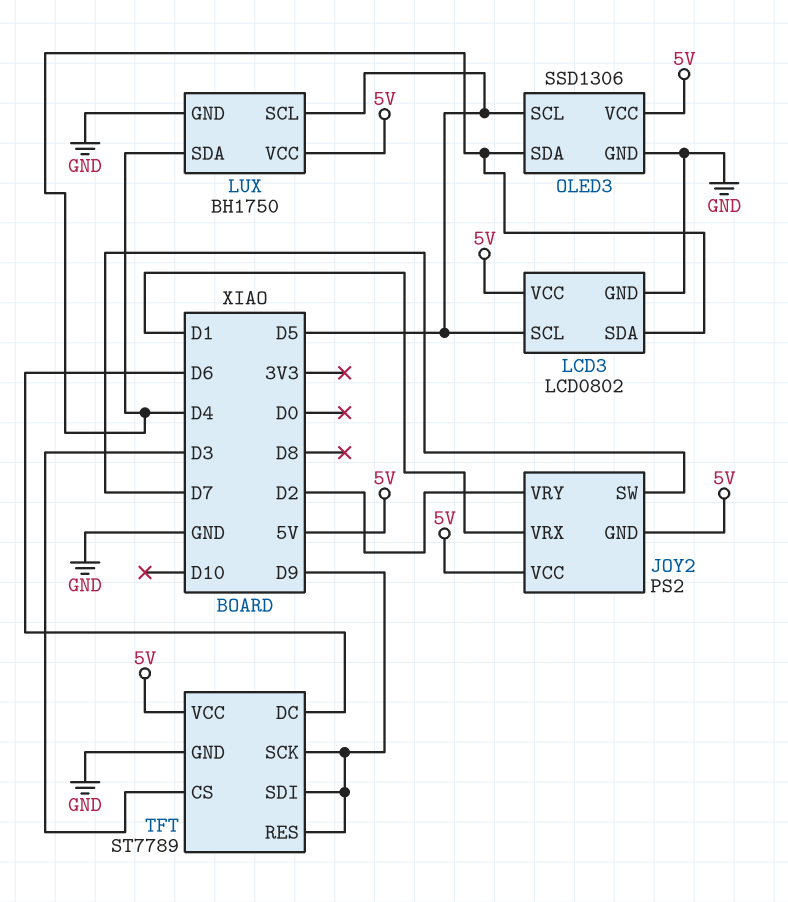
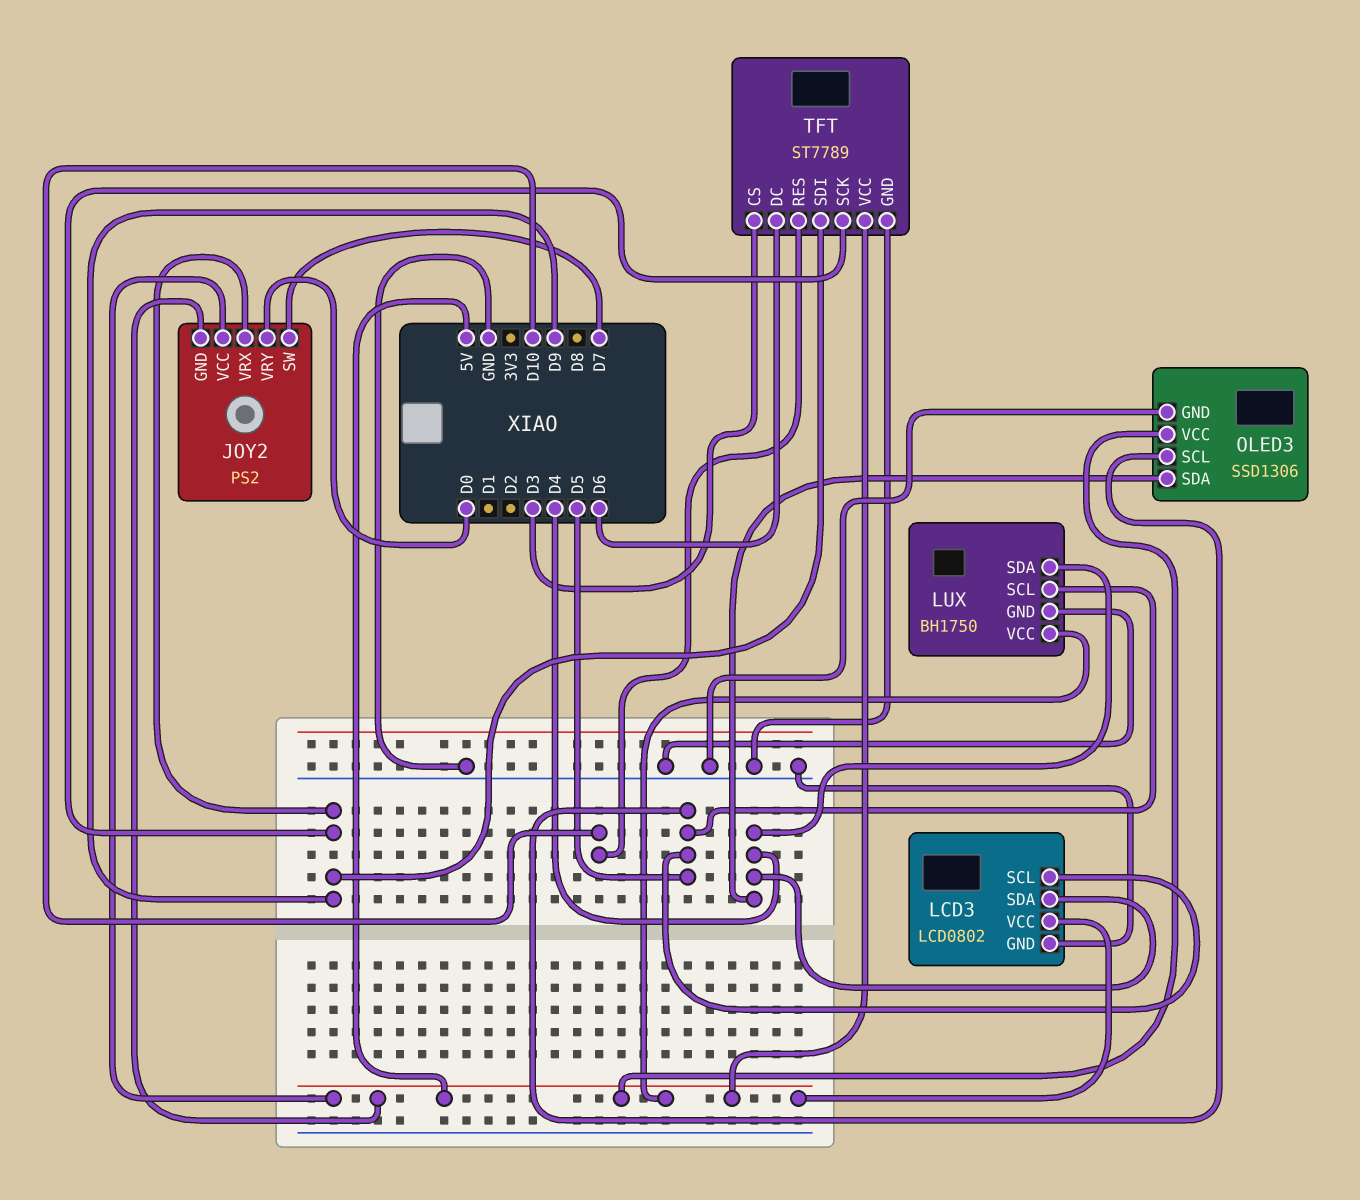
JOY2 pin VRX: D1 -> D9
JOY2 pin VRY: D2 -> D0
TFT pin RES: D9 -> D10

